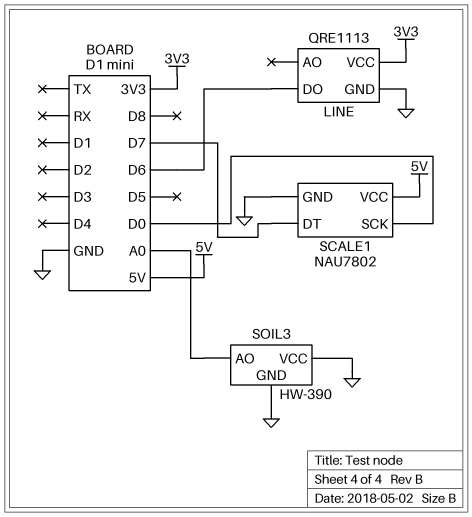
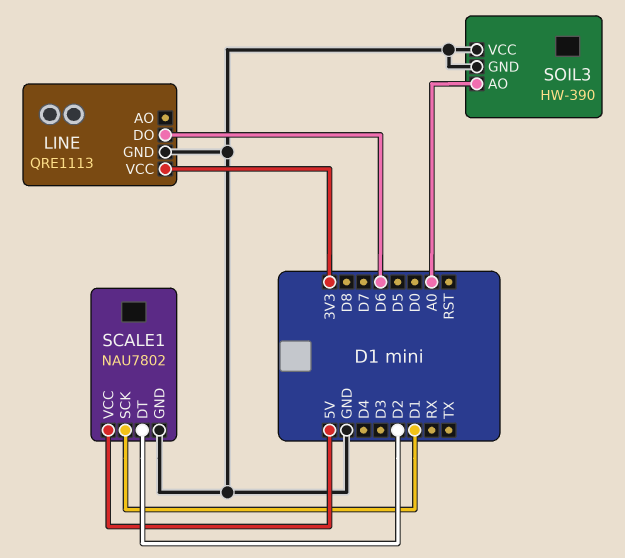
SCALE1 pin DT: D7 -> D2
SCALE1 pin SCK: D0 -> D1

